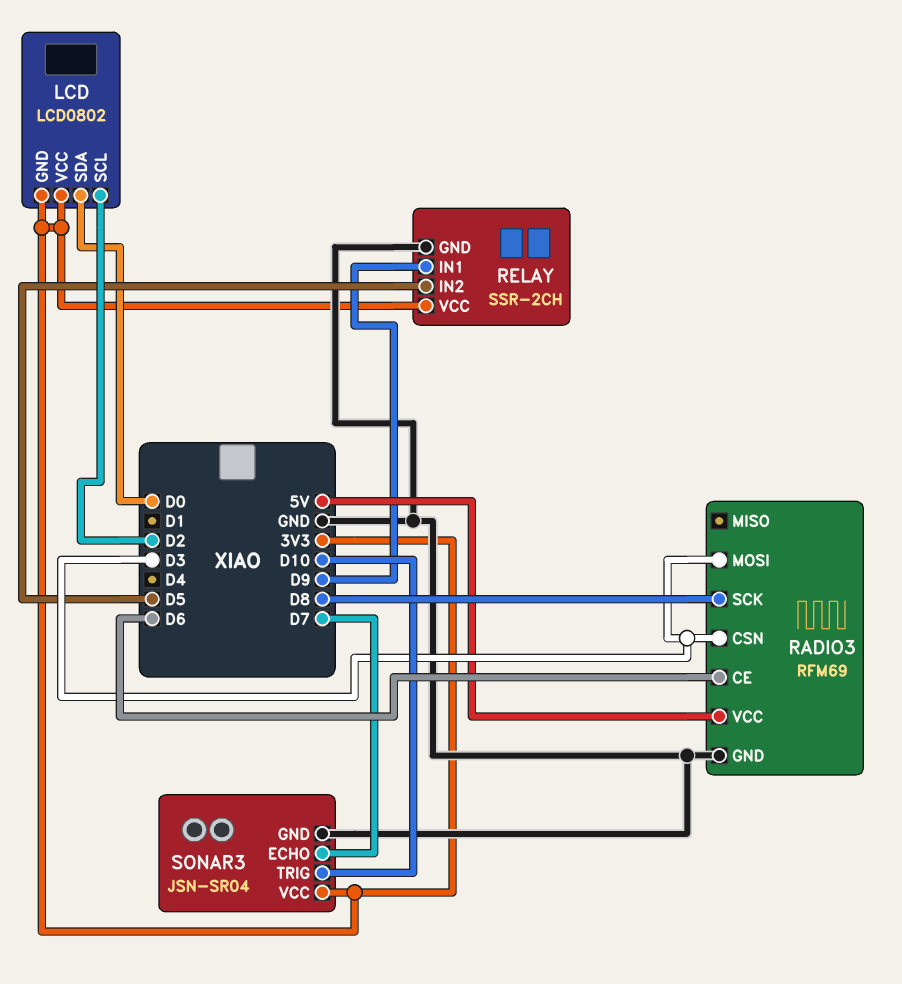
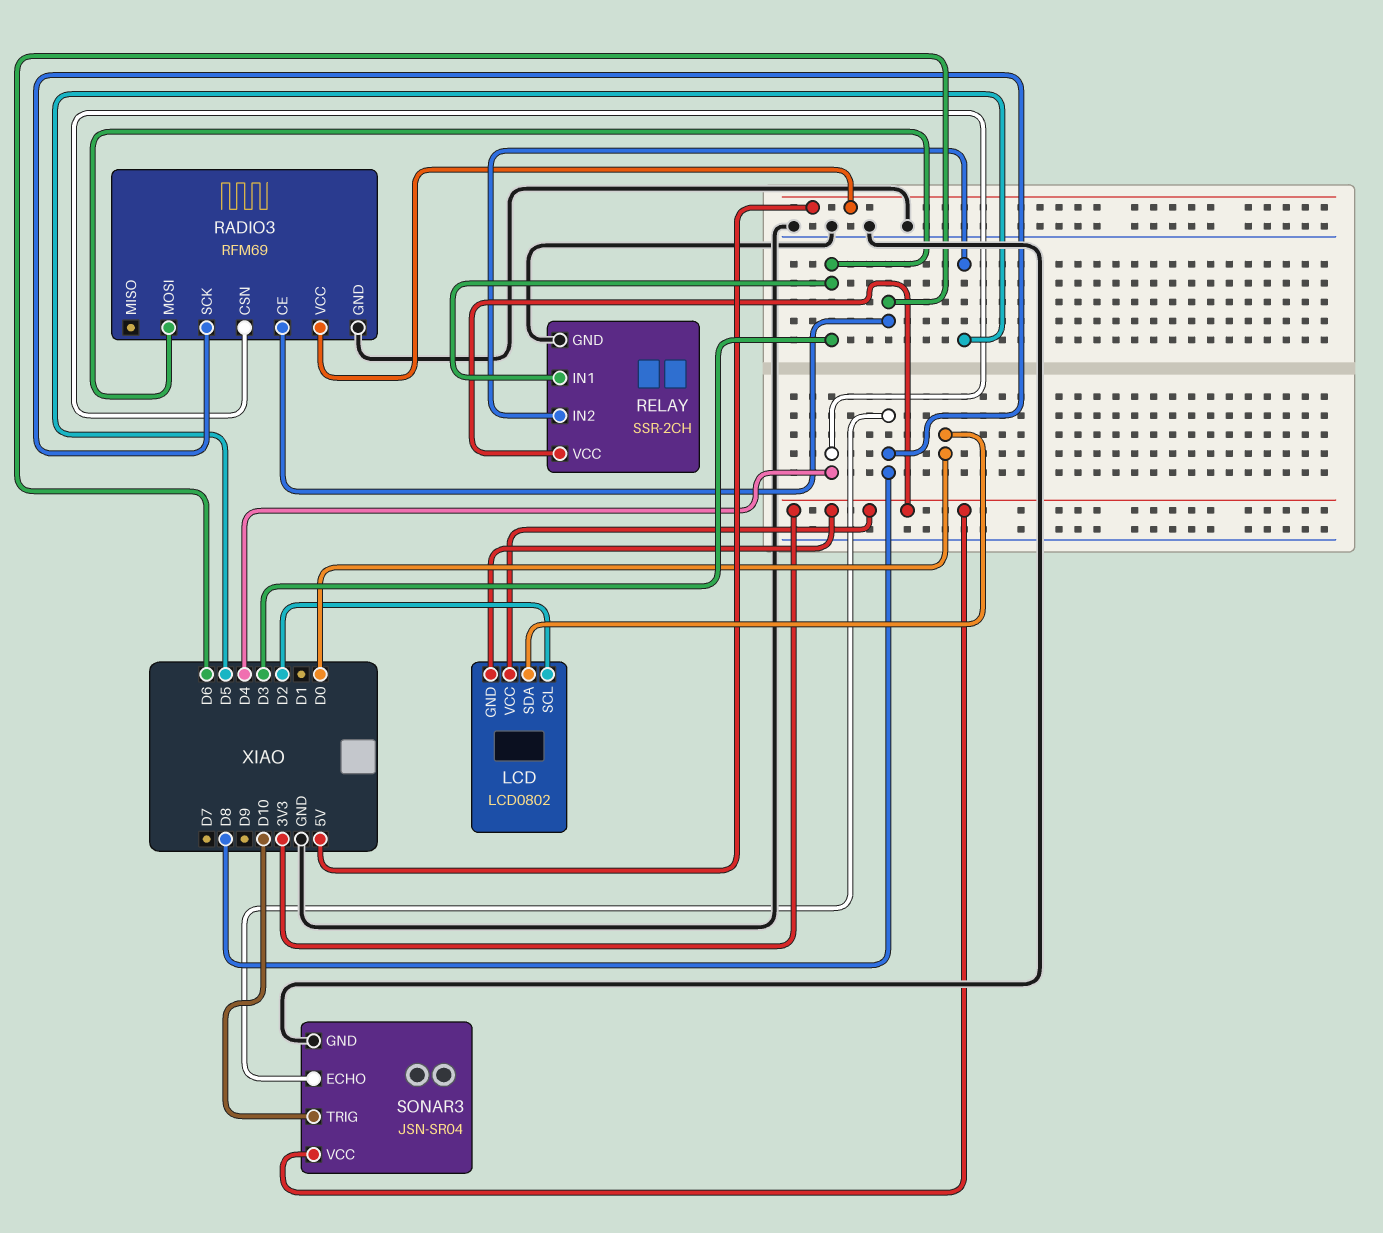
RADIO3 pin CSN: D3 -> D4
RELAY pin IN1: D9 -> D3
SONAR3 pin ECHO: D7 -> D8

